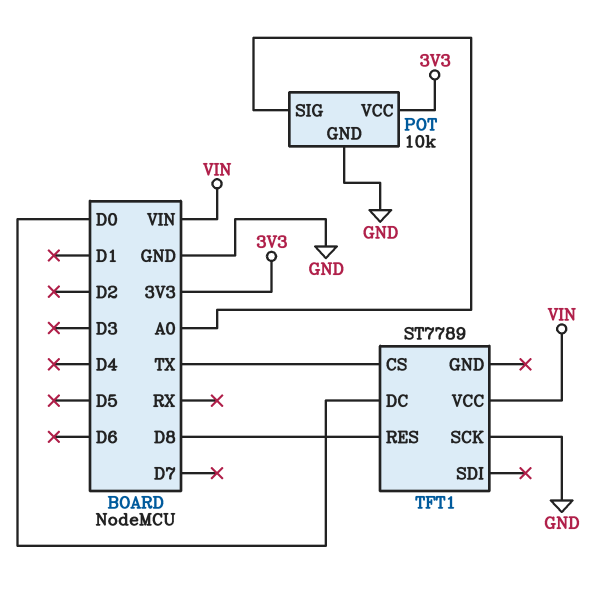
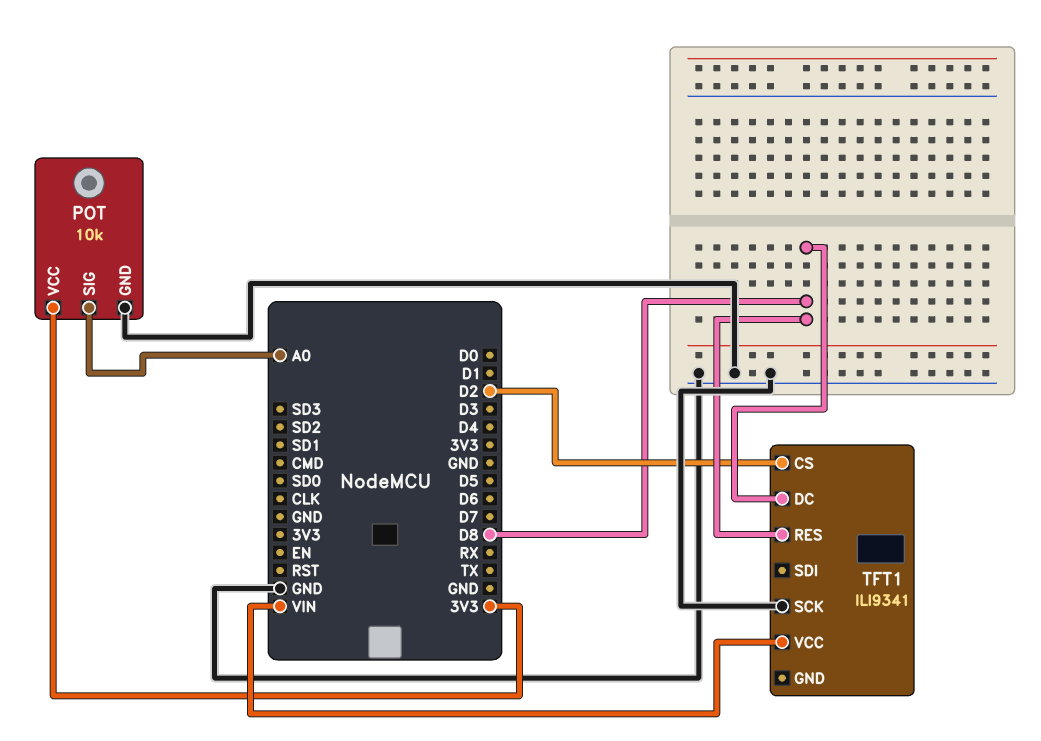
TFT1: ST7789 -> ILI9341
TFT1 pin CS: TX -> D2
TFT1 pin DC: D0 -> D8

